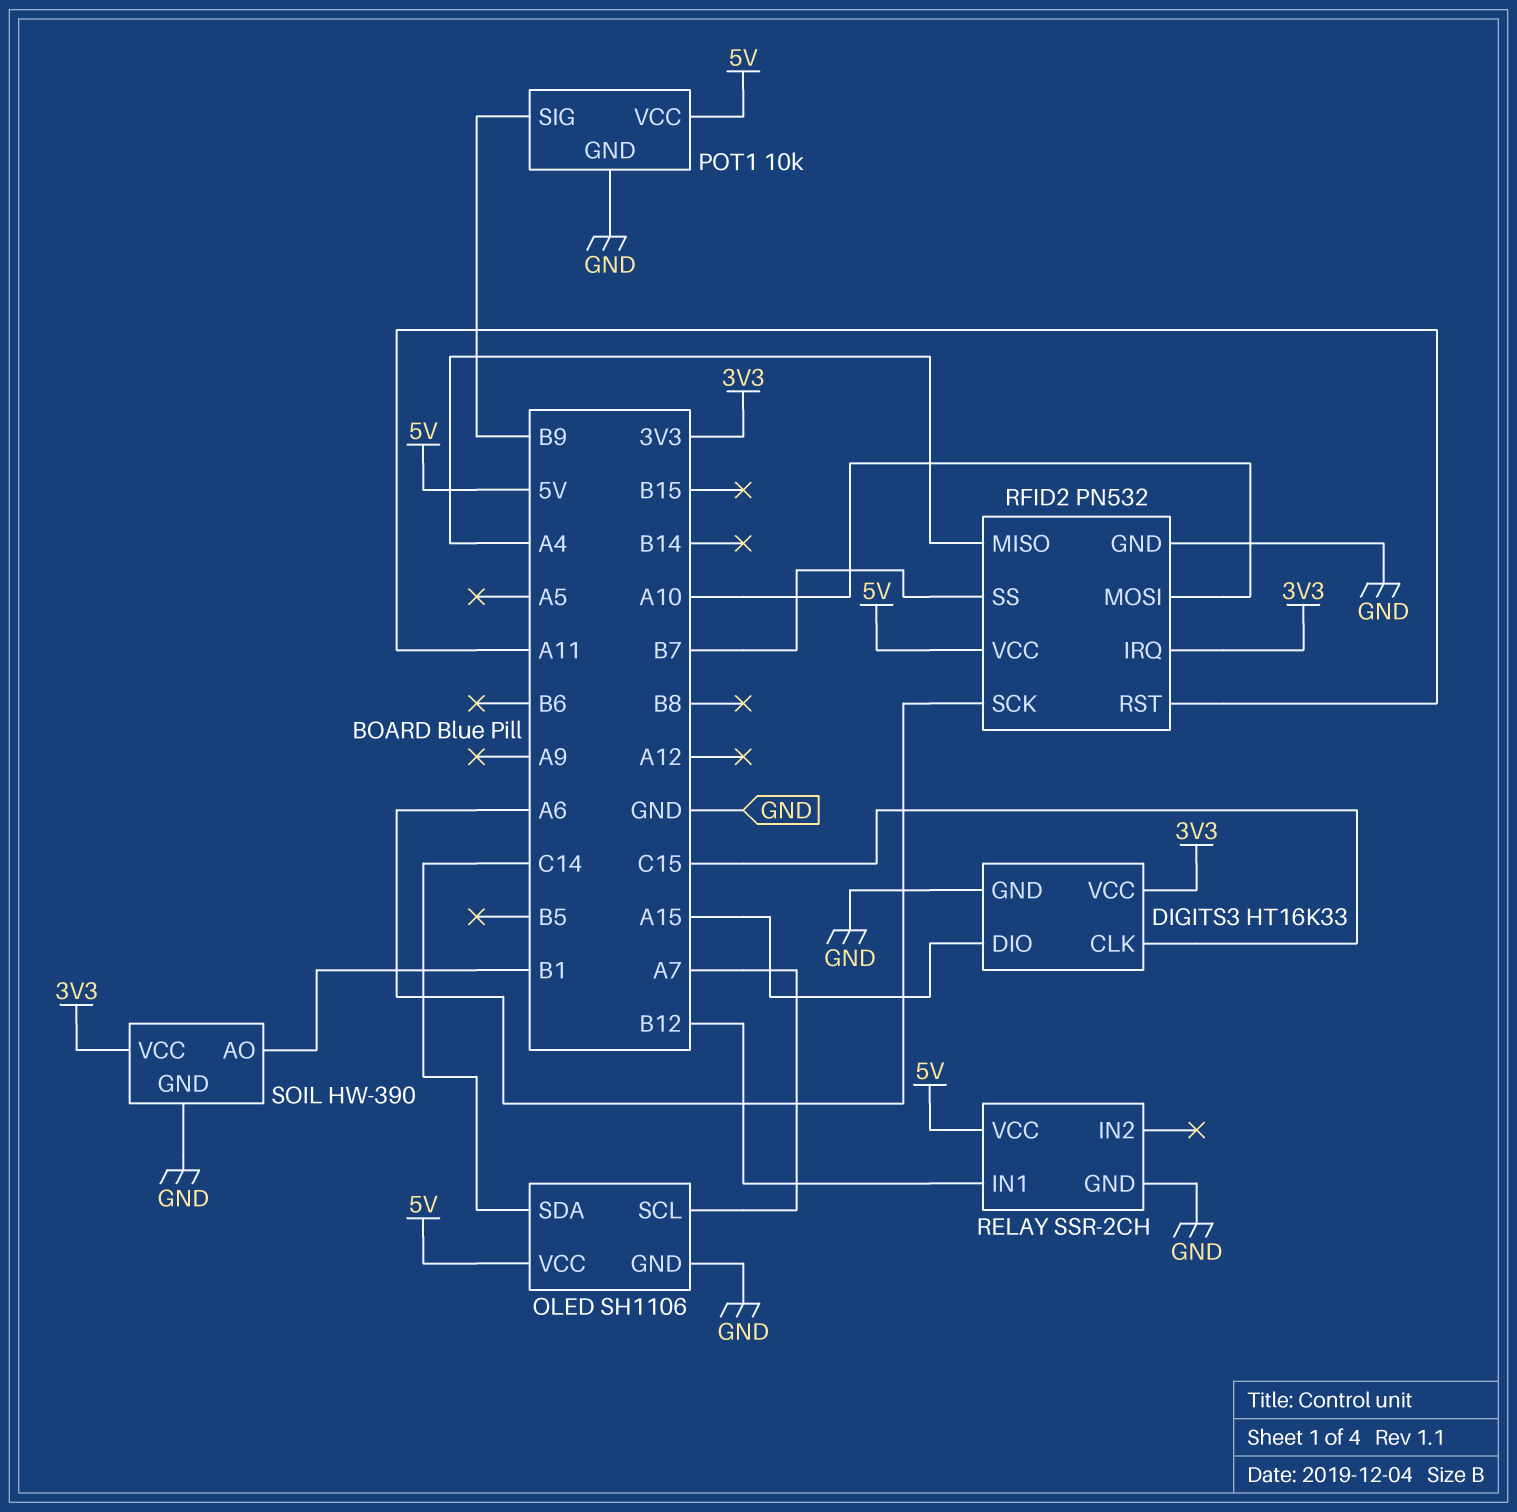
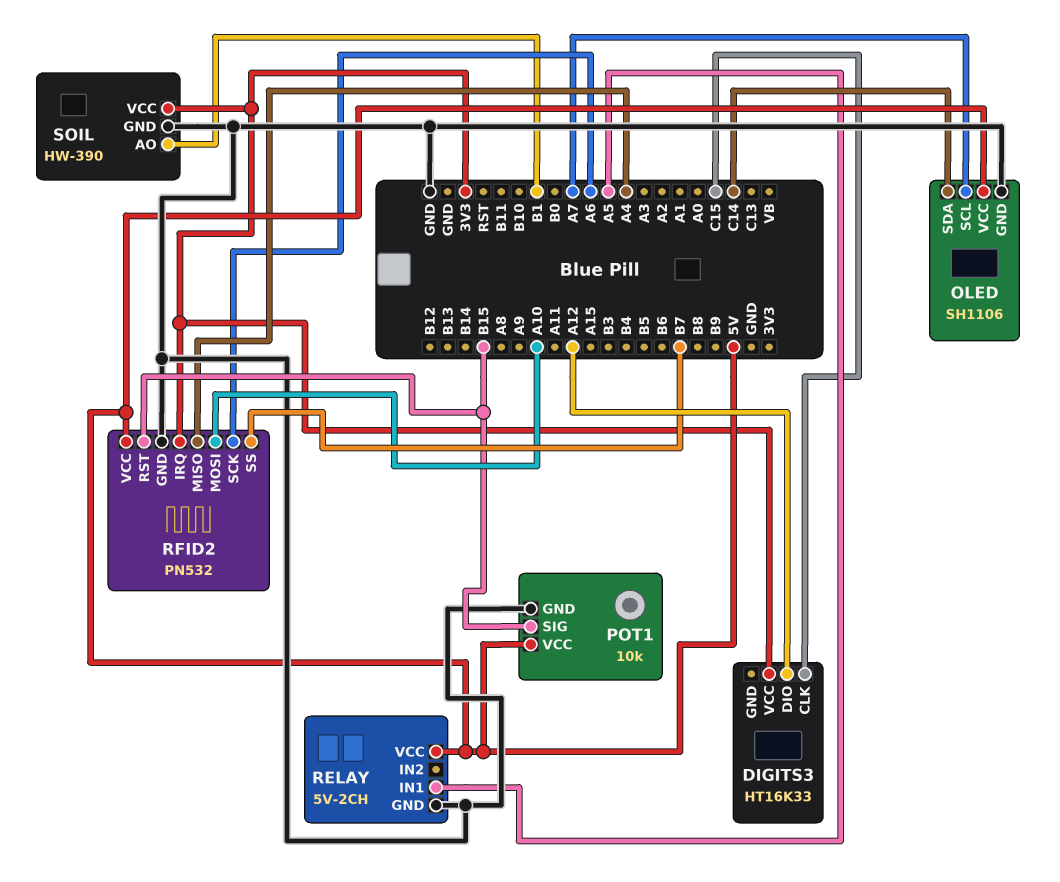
DIGITS3 pin DIO: A15 -> A12
DIGITS3 pin GND: GND -> none
POT1 pin SIG: B9 -> B15
RELAY: SSR-2CH -> 5V-2CH
RELAY pin IN1: B12 -> A5
RFID2 pin RST: A11 -> B15

